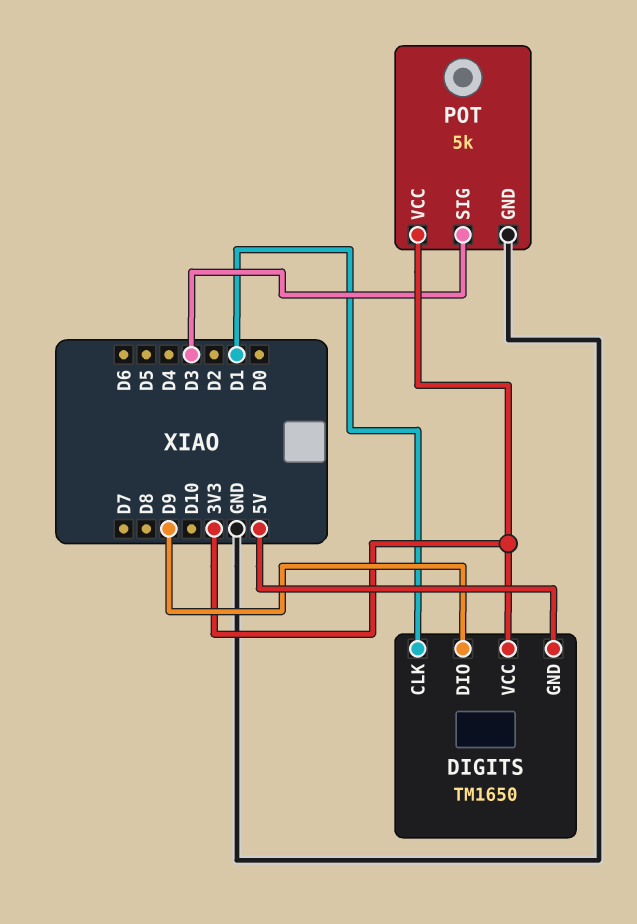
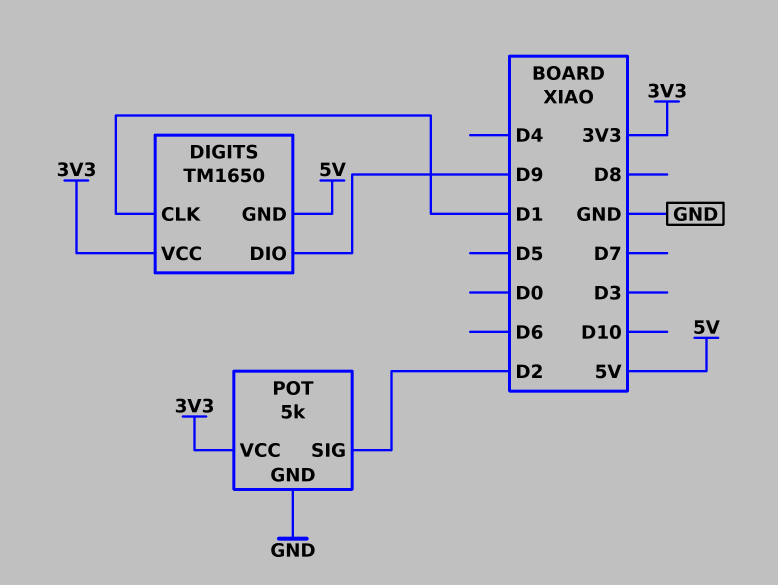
POT pin SIG: D3 -> D2

